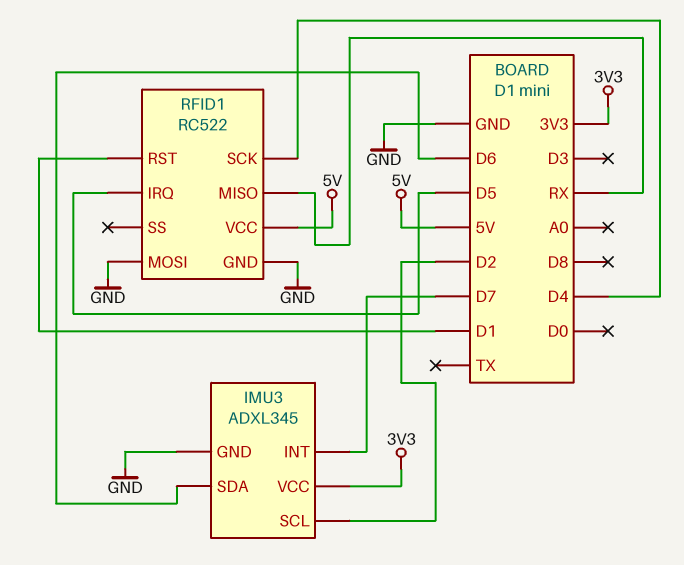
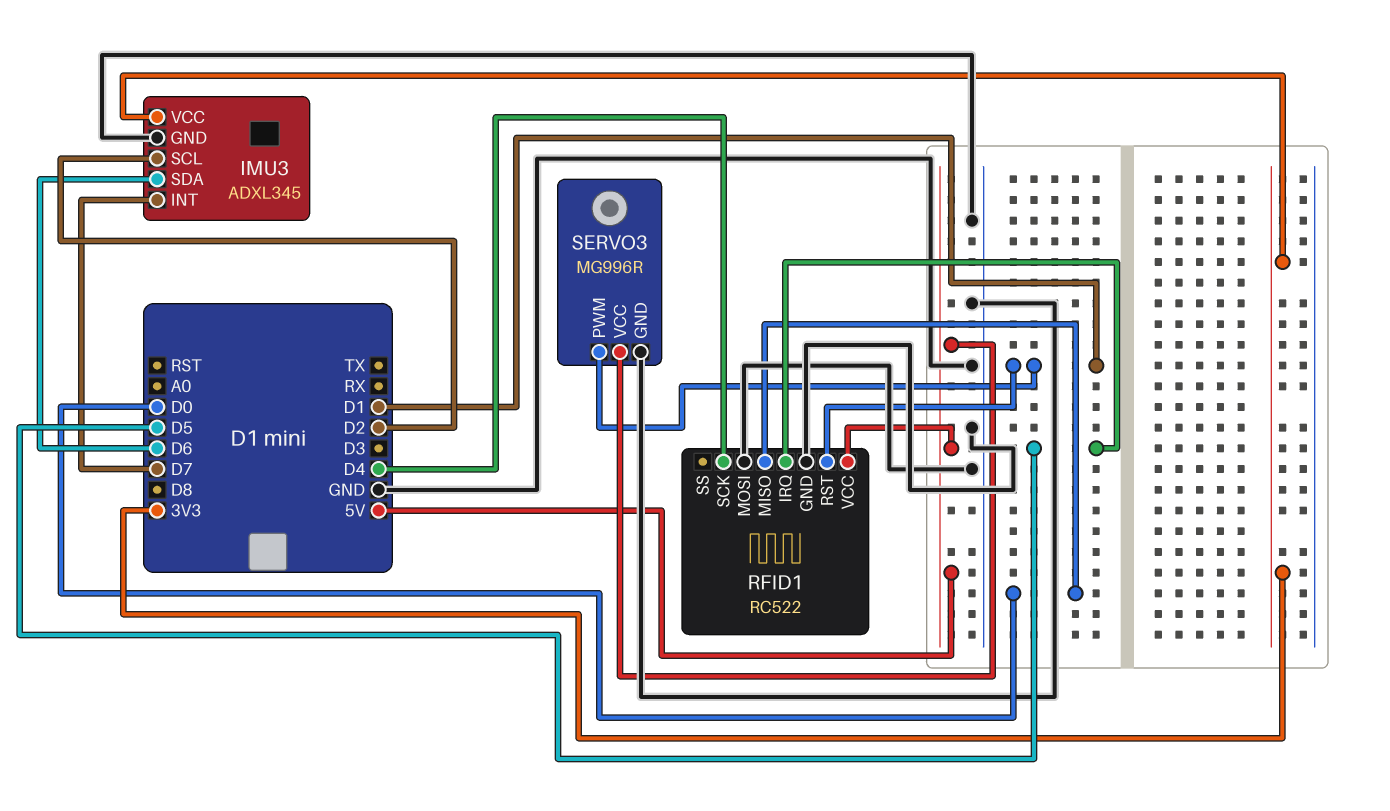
RFID1 pin MISO: RX -> D0
SERVO3: none -> MG996R
SERVO3 pin GND: none -> GND
SERVO3 pin PWM: none -> D1
SERVO3 pin VCC: none -> 5V

